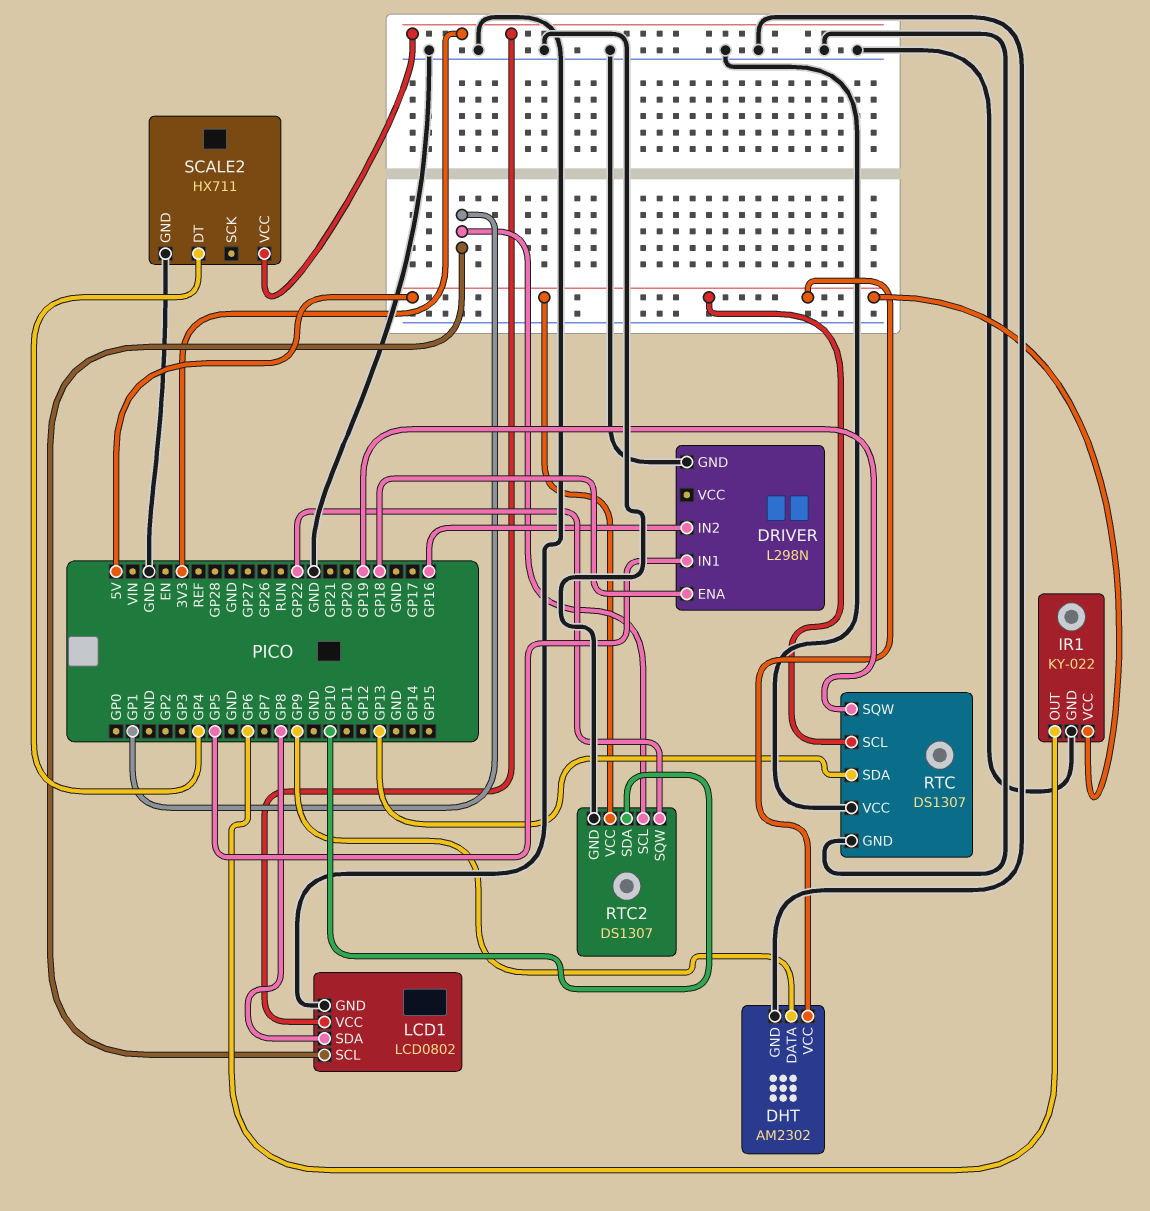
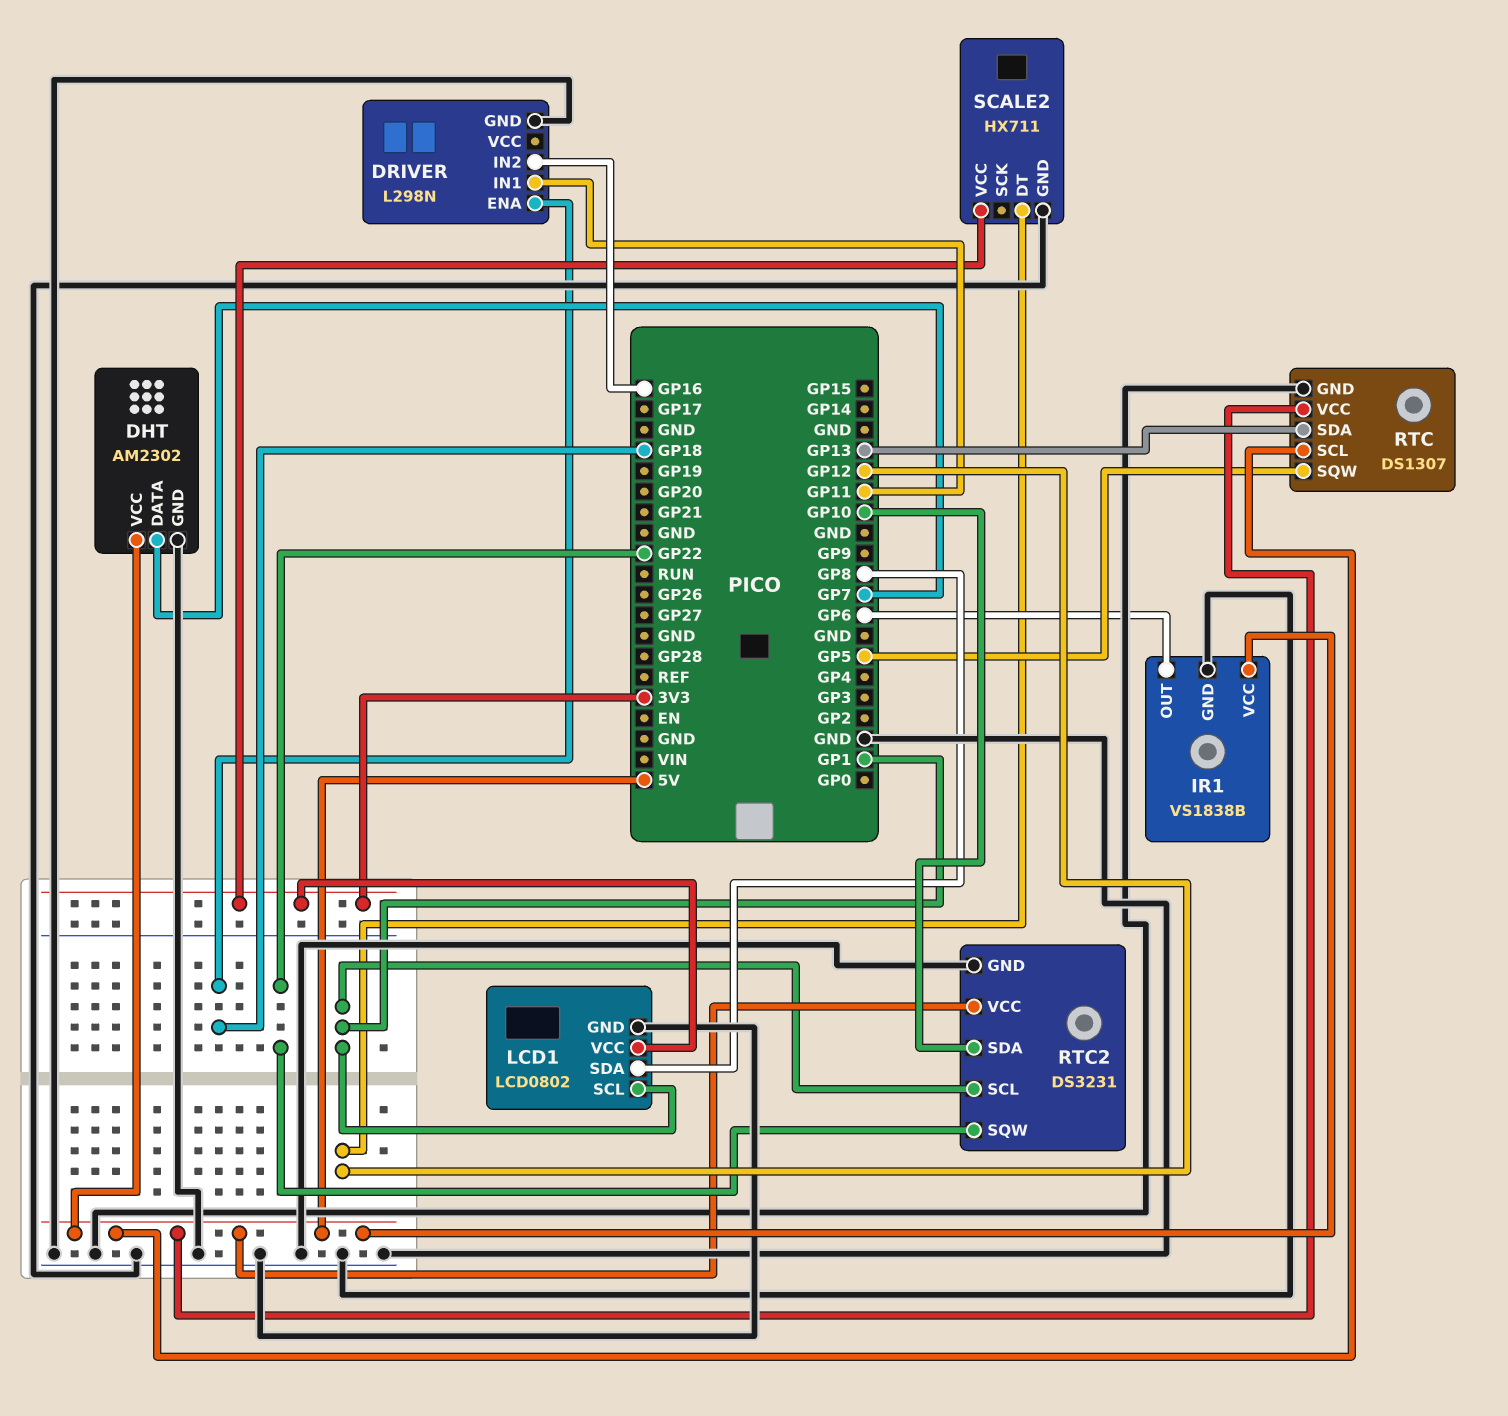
DHT pin DATA: GP9 -> GP7
DRIVER pin IN1: GP5 -> GP11
IR1: KY-022 -> VS1838B
RTC pin SQW: GP19 -> GP5
RTC pin VCC: GND -> 5V
RTC2: DS1307 -> DS3231
SCALE2 pin DT: GP4 -> GP12

